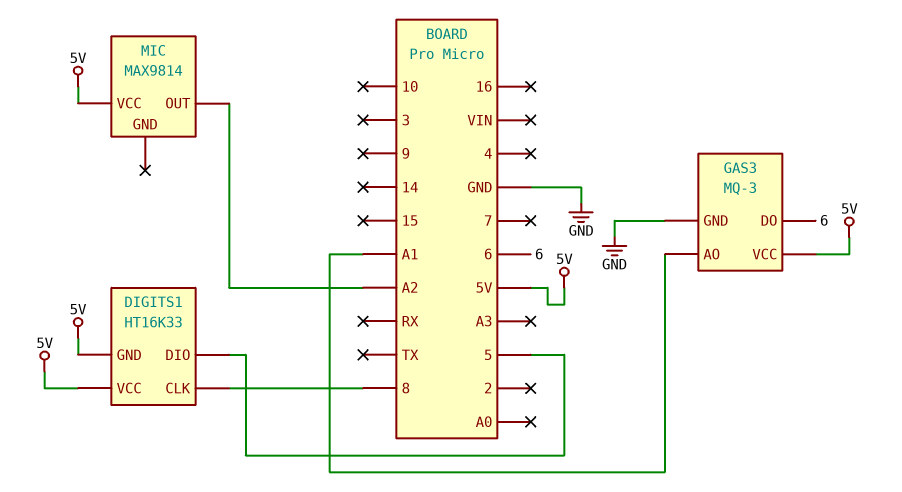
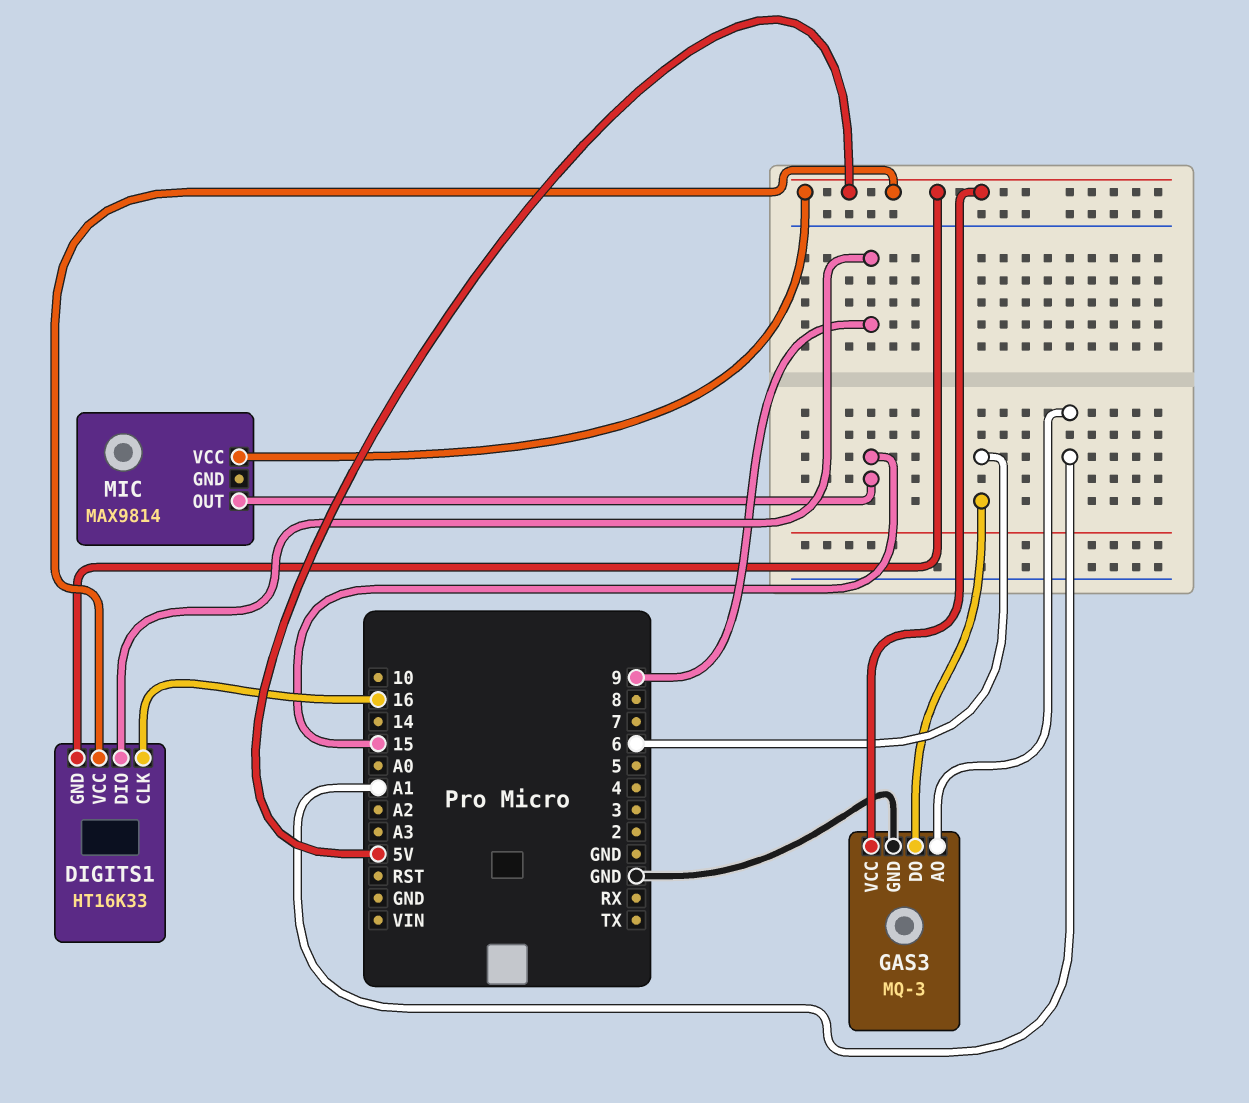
DIGITS1 pin CLK: 8 -> 16
DIGITS1 pin DIO: 5 -> 9
MIC pin OUT: A2 -> 15

